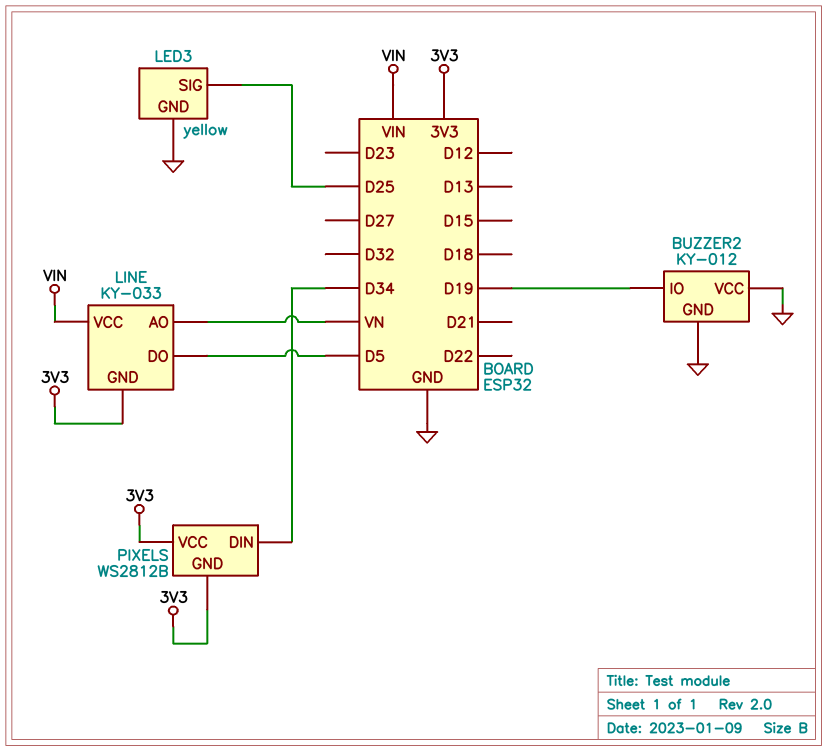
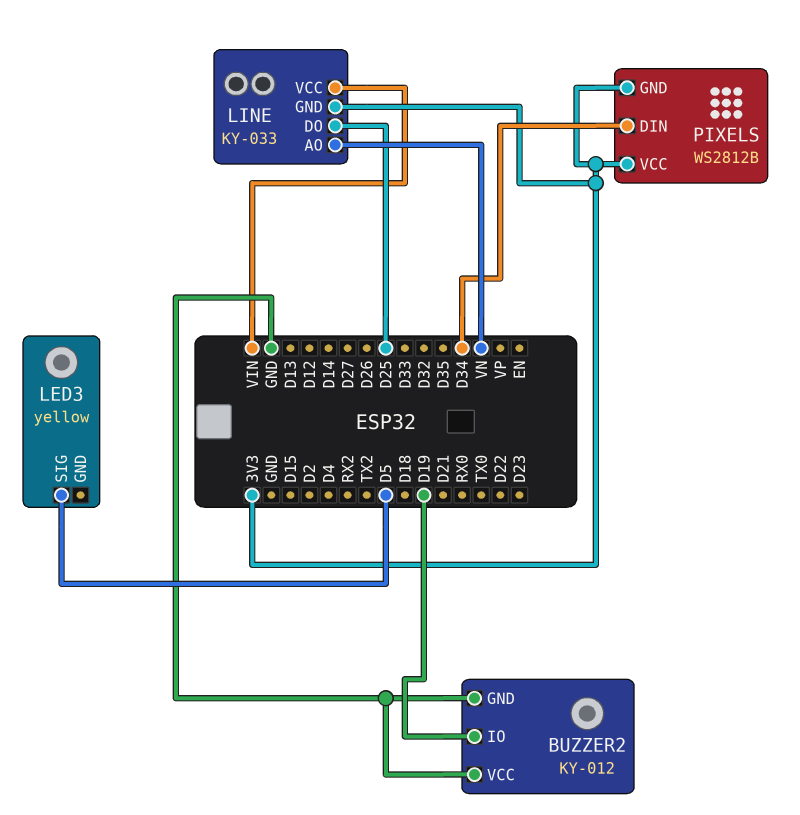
LED3 pin GND: GND -> none
LED3 pin SIG: D25 -> D5
LINE pin DO: D5 -> D25

